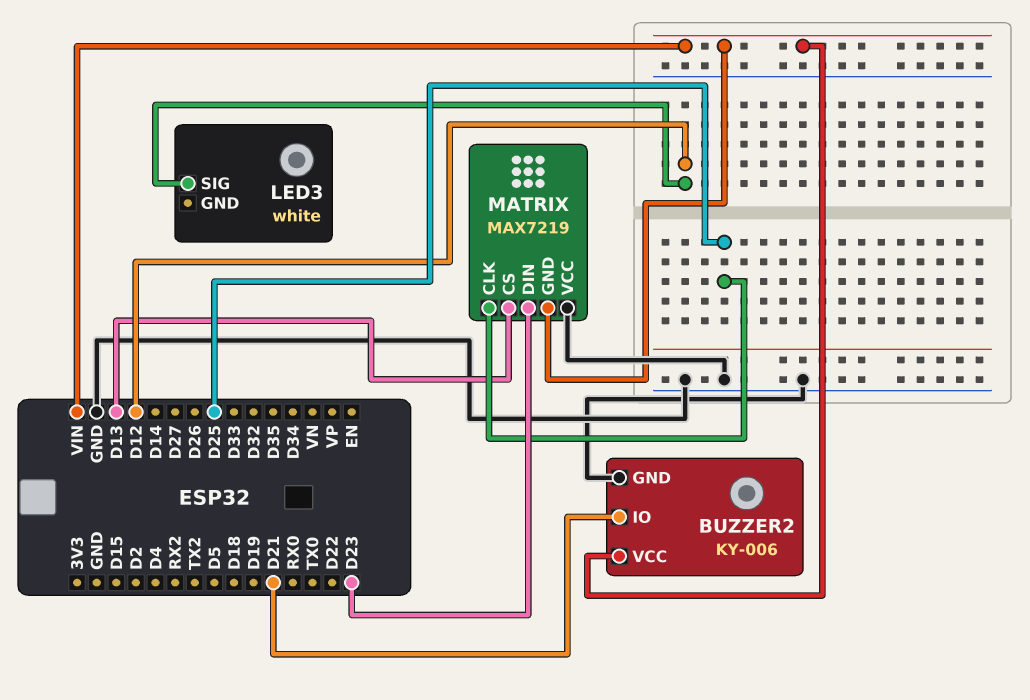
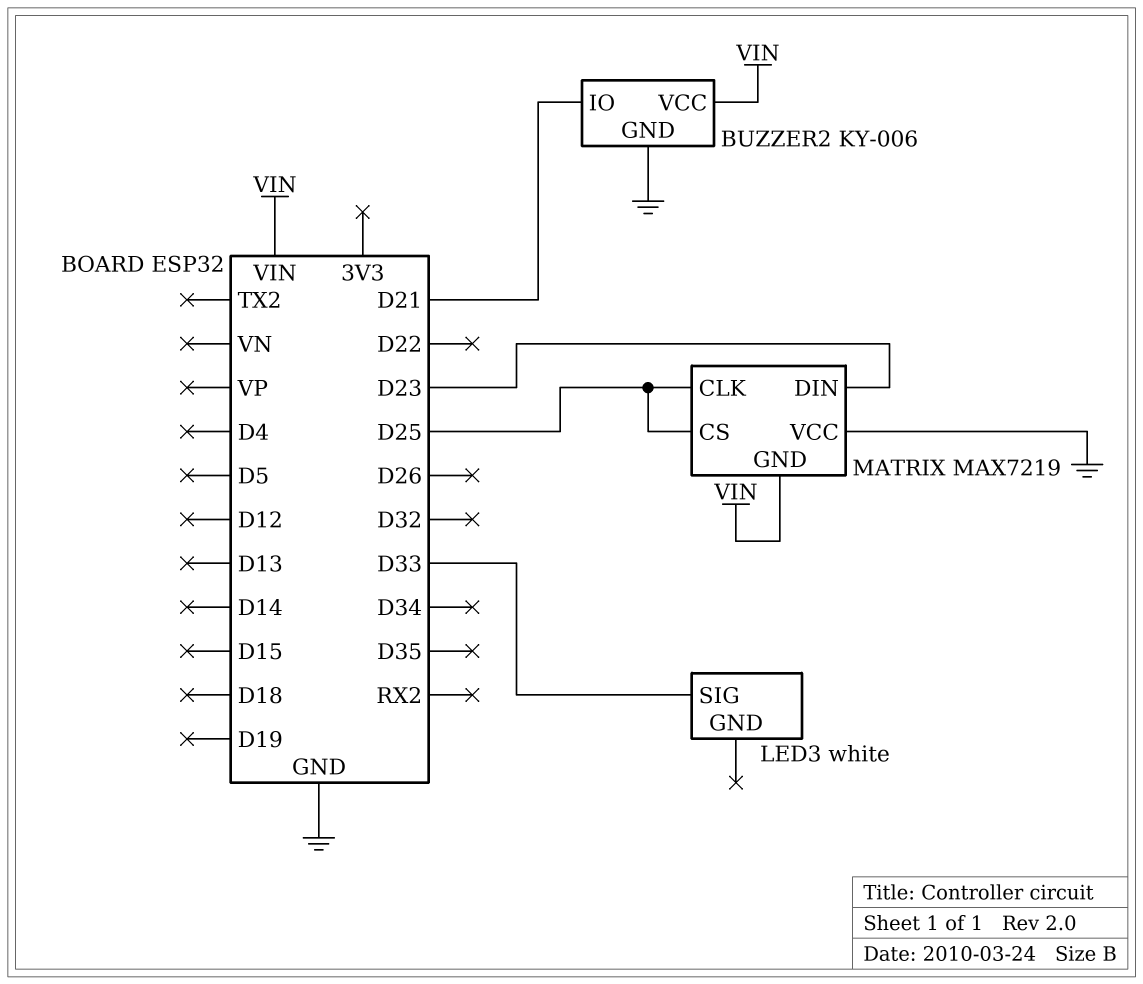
LED3 pin SIG: D12 -> D33
MATRIX pin CS: D13 -> D25

